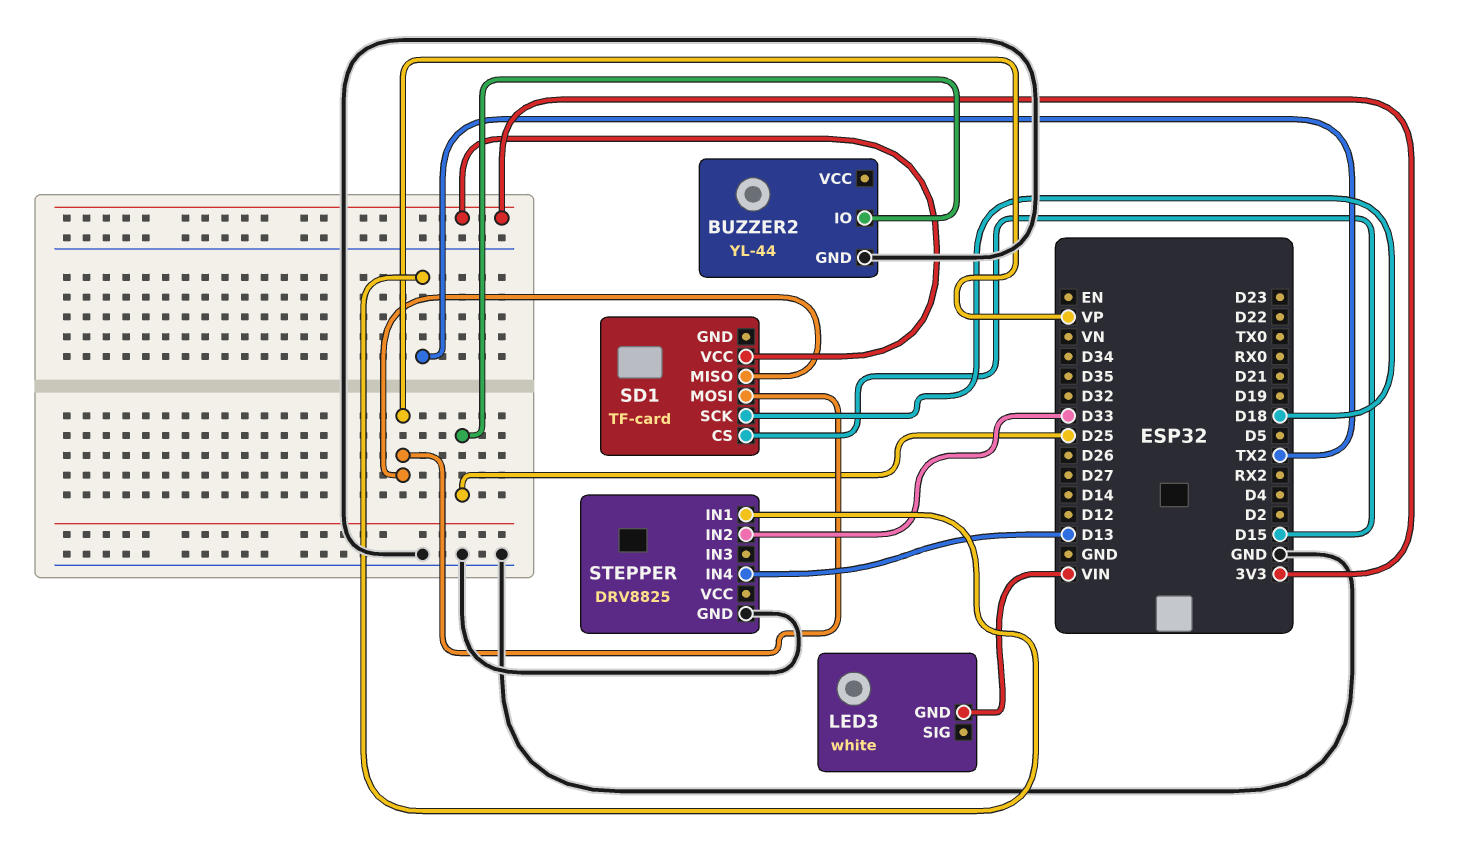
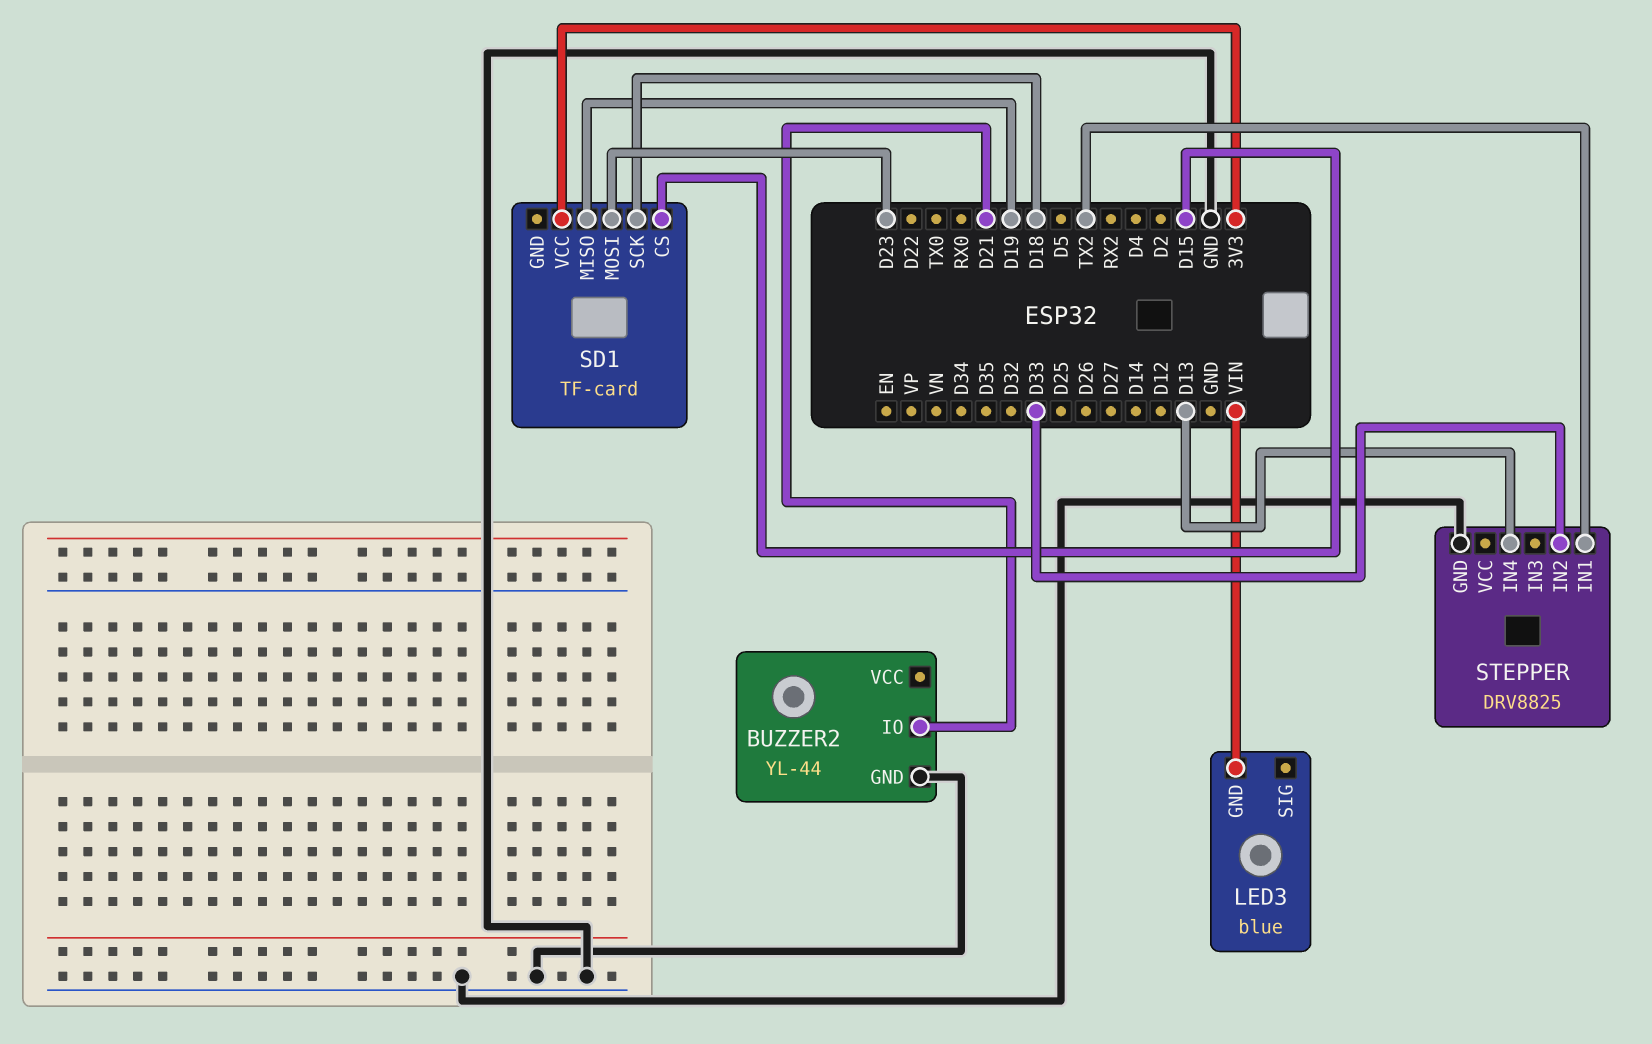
BUZZER2 pin IO: D25 -> D21
LED3: white -> blue
SD1 pin MISO: VP -> D19
SD1 pin MOSI: VP -> D23

